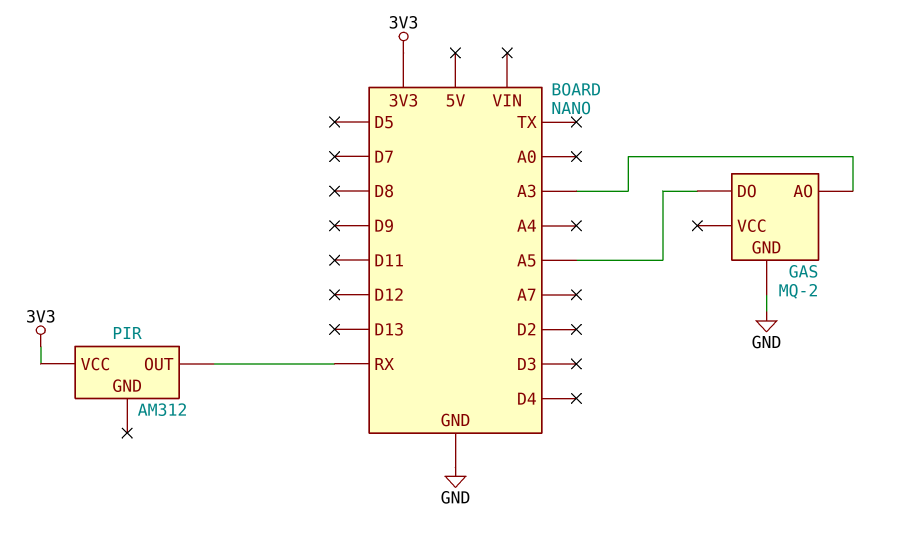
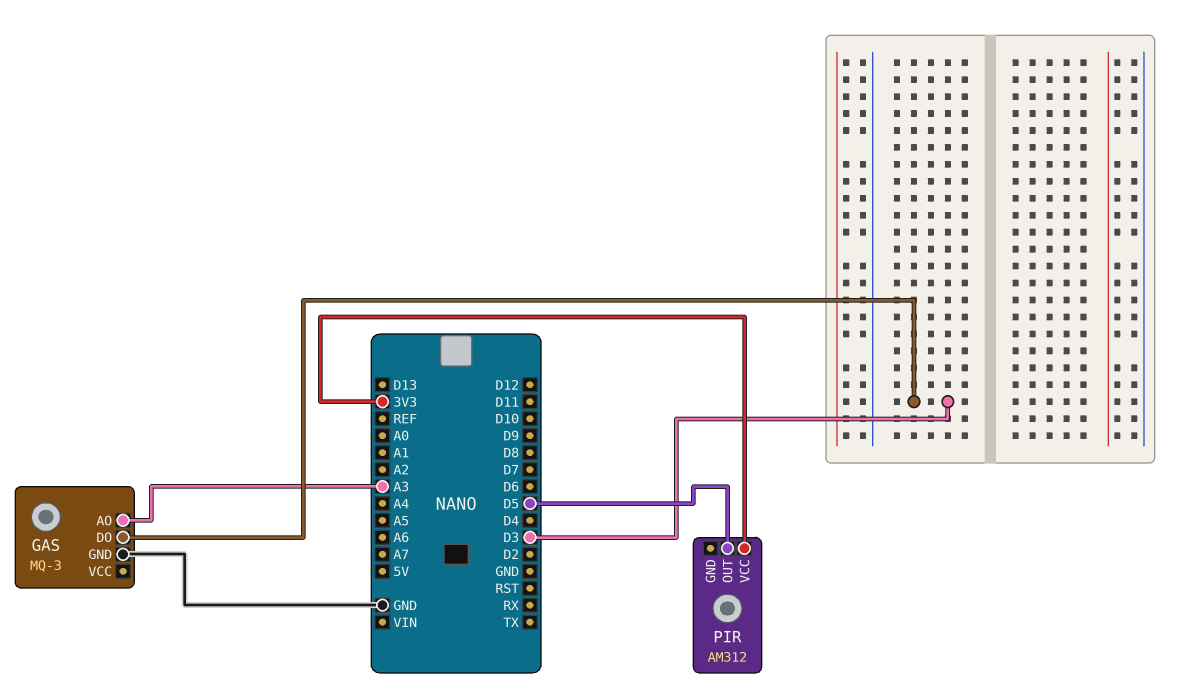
GAS: MQ-2 -> MQ-3
GAS pin DO: A5 -> D3
PIR pin OUT: RX -> D5

